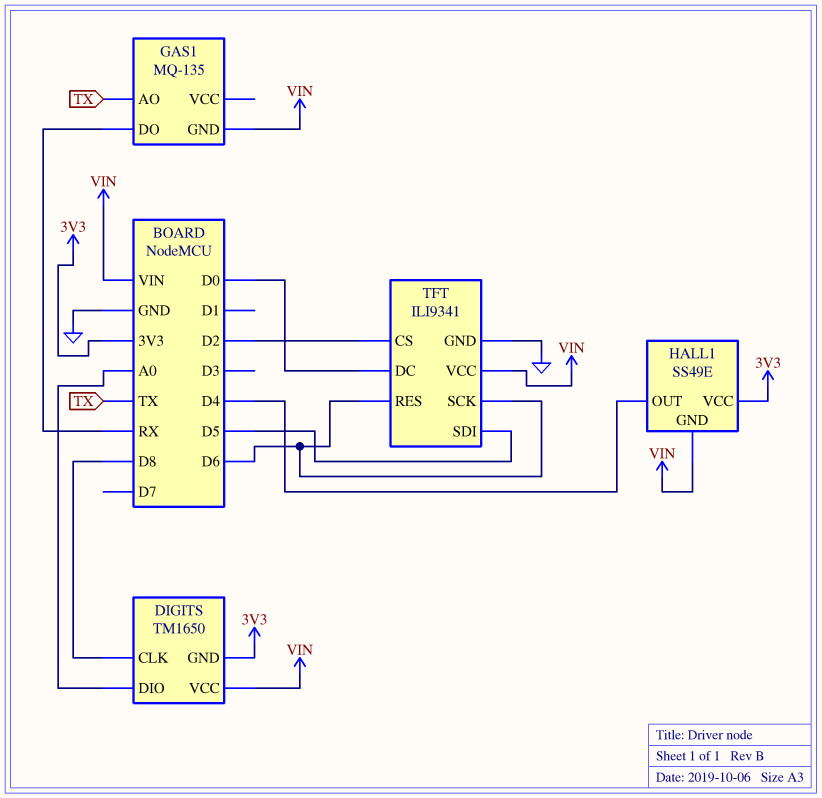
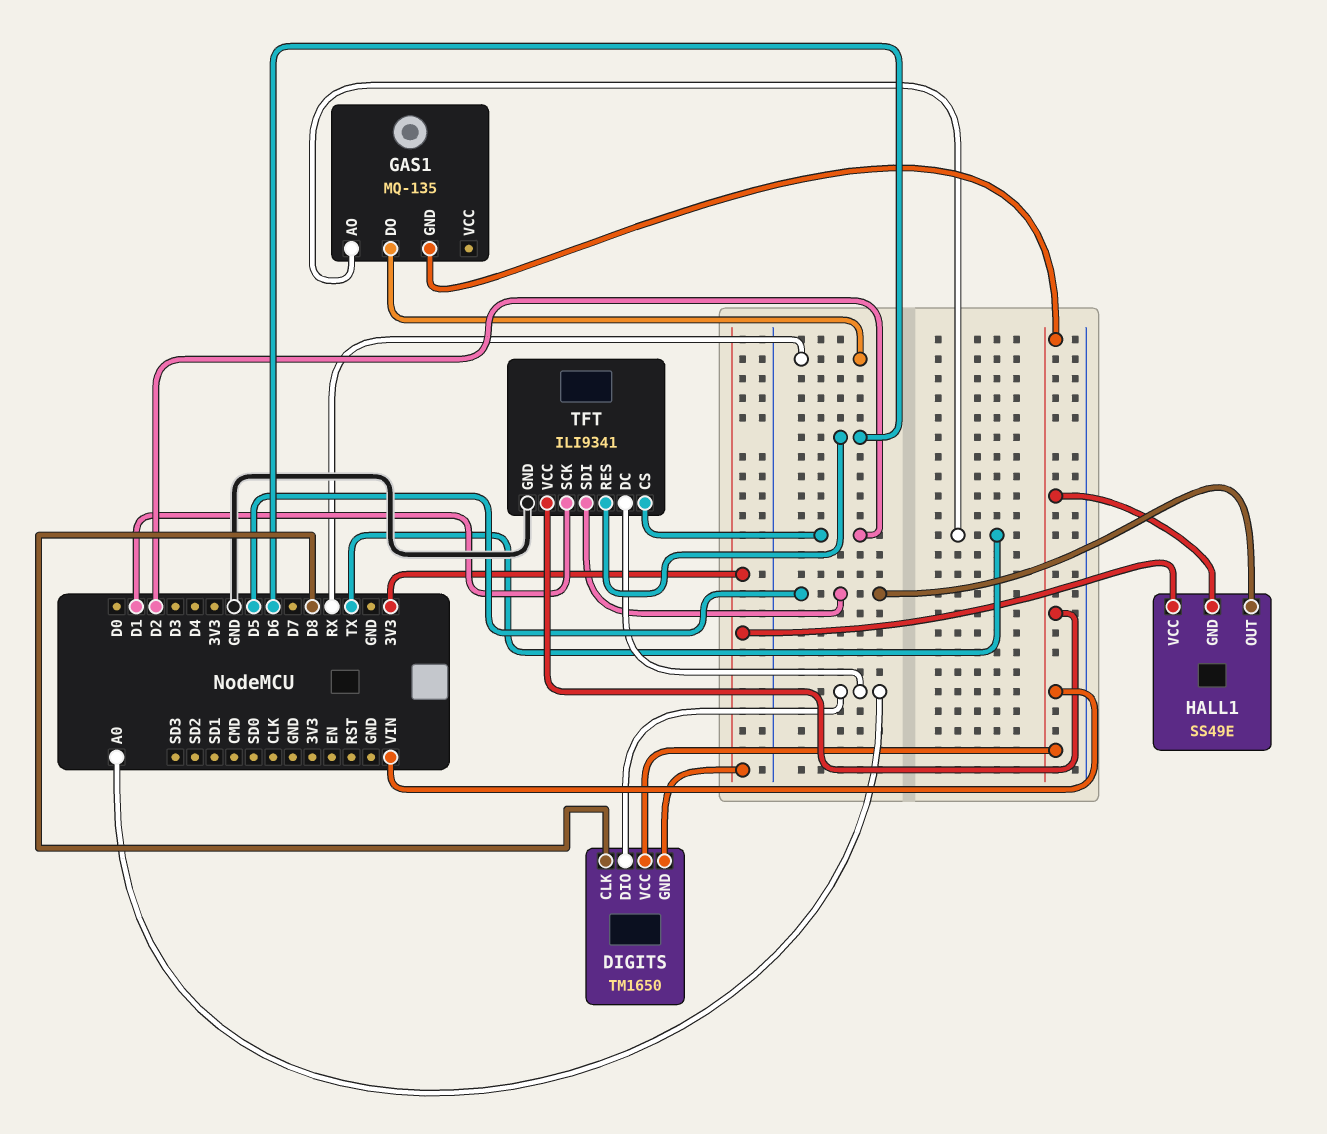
HALL1 pin OUT: D4 -> D5
TFT pin DC: D0 -> A0
TFT pin SCK: D6 -> D1

